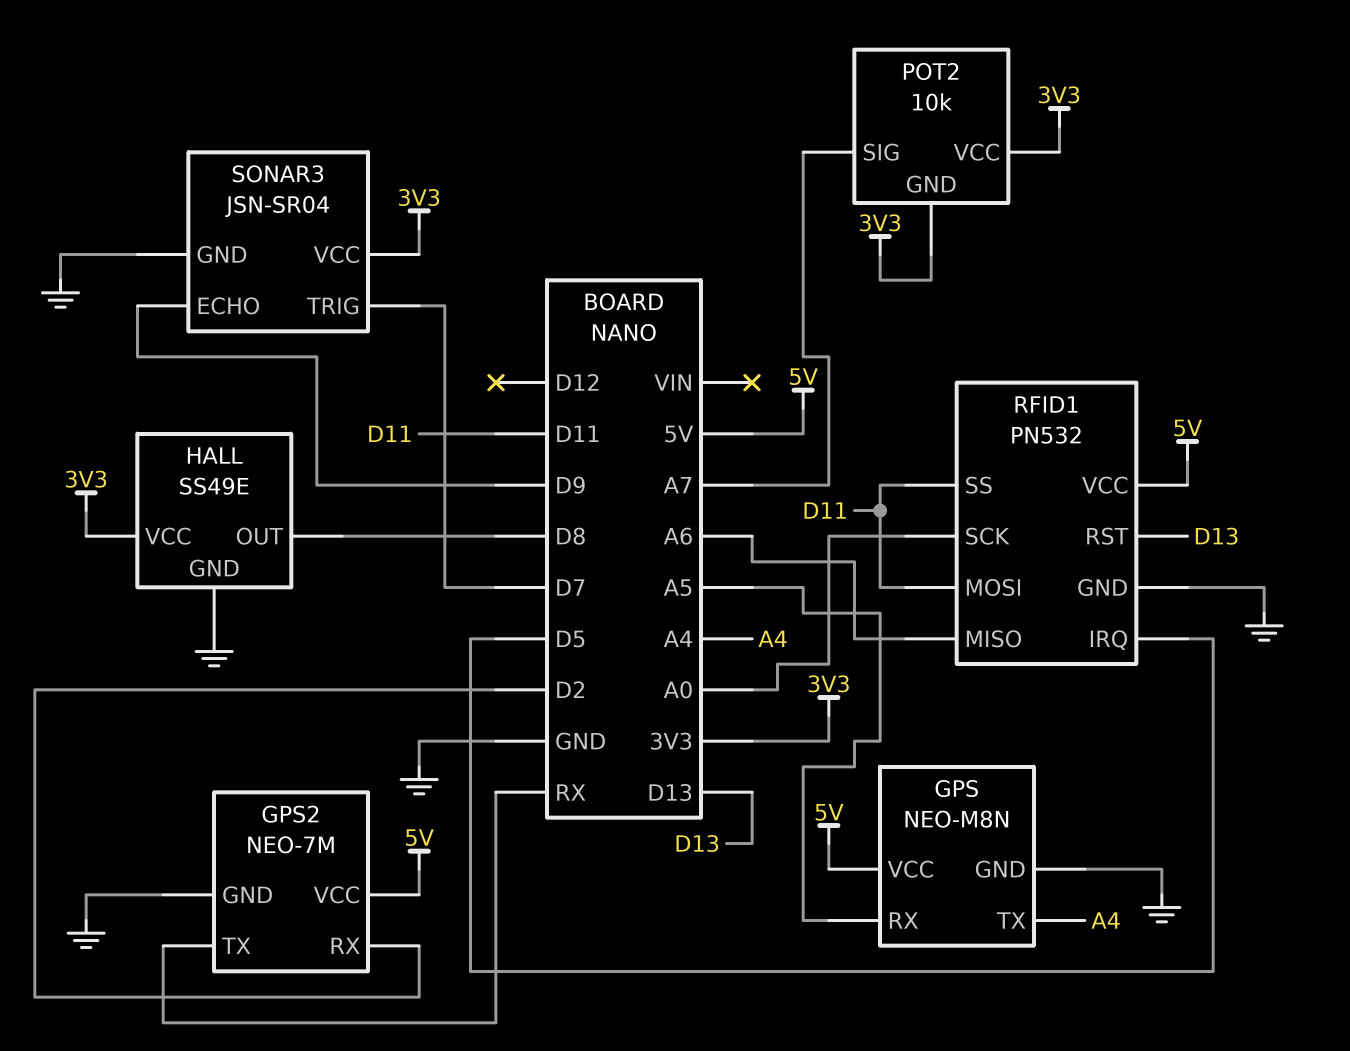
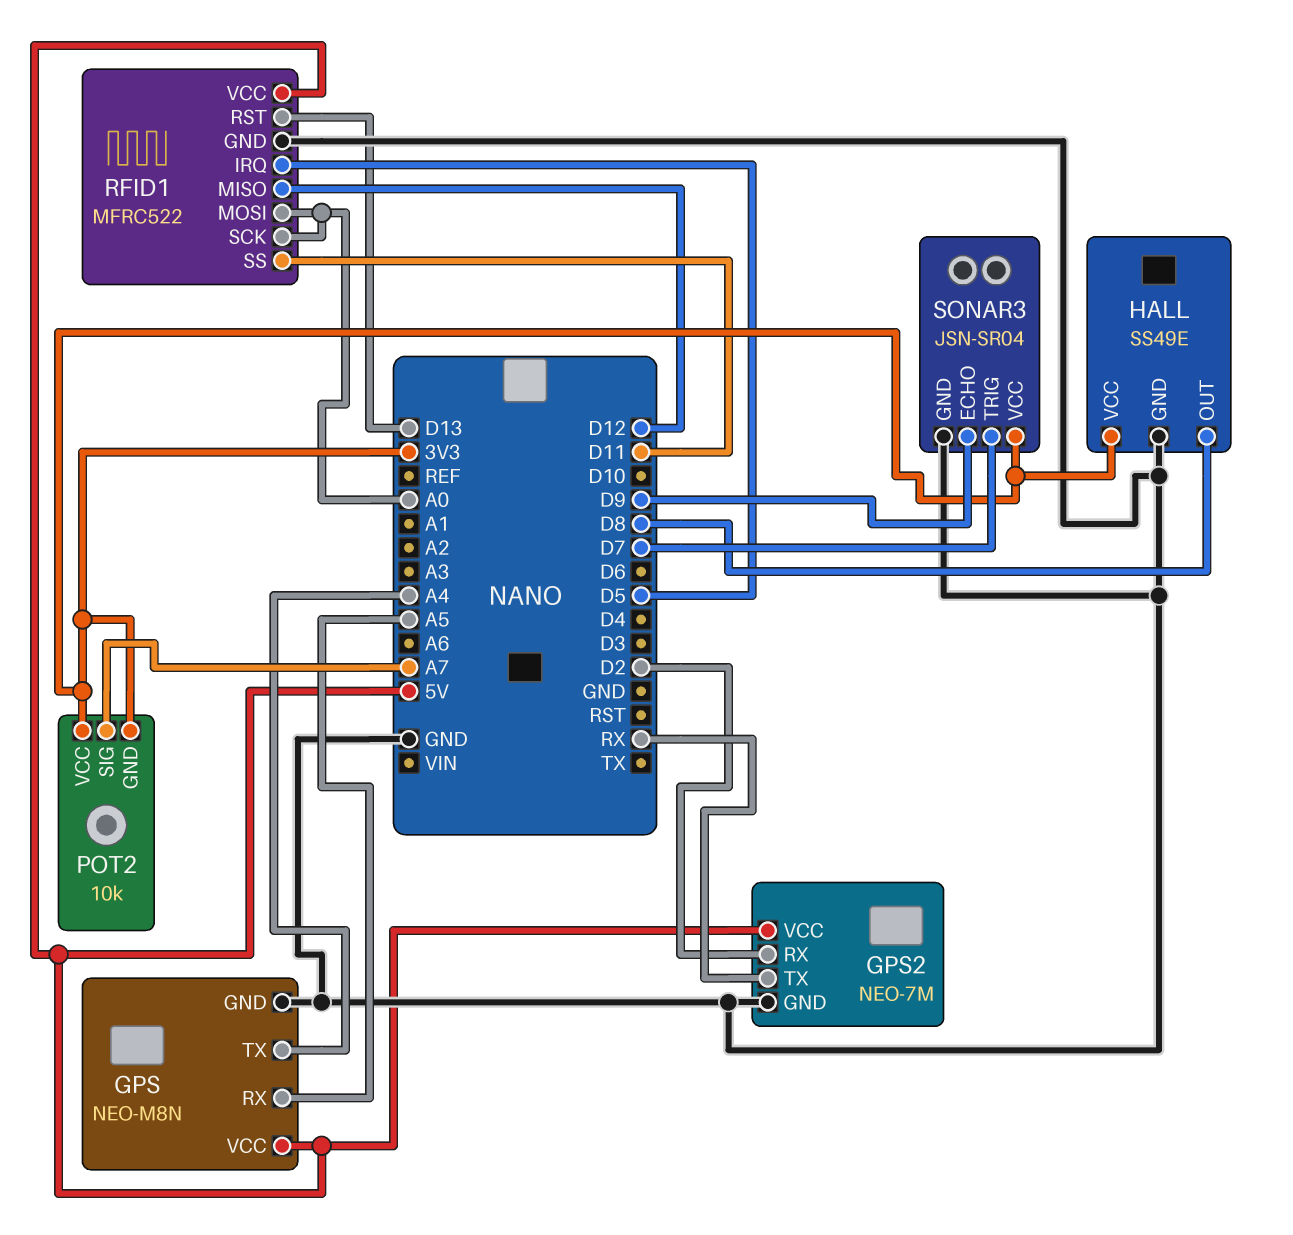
RFID1: PN532 -> MFRC522
RFID1 pin MISO: A6 -> D12
RFID1 pin MOSI: D11 -> A0

